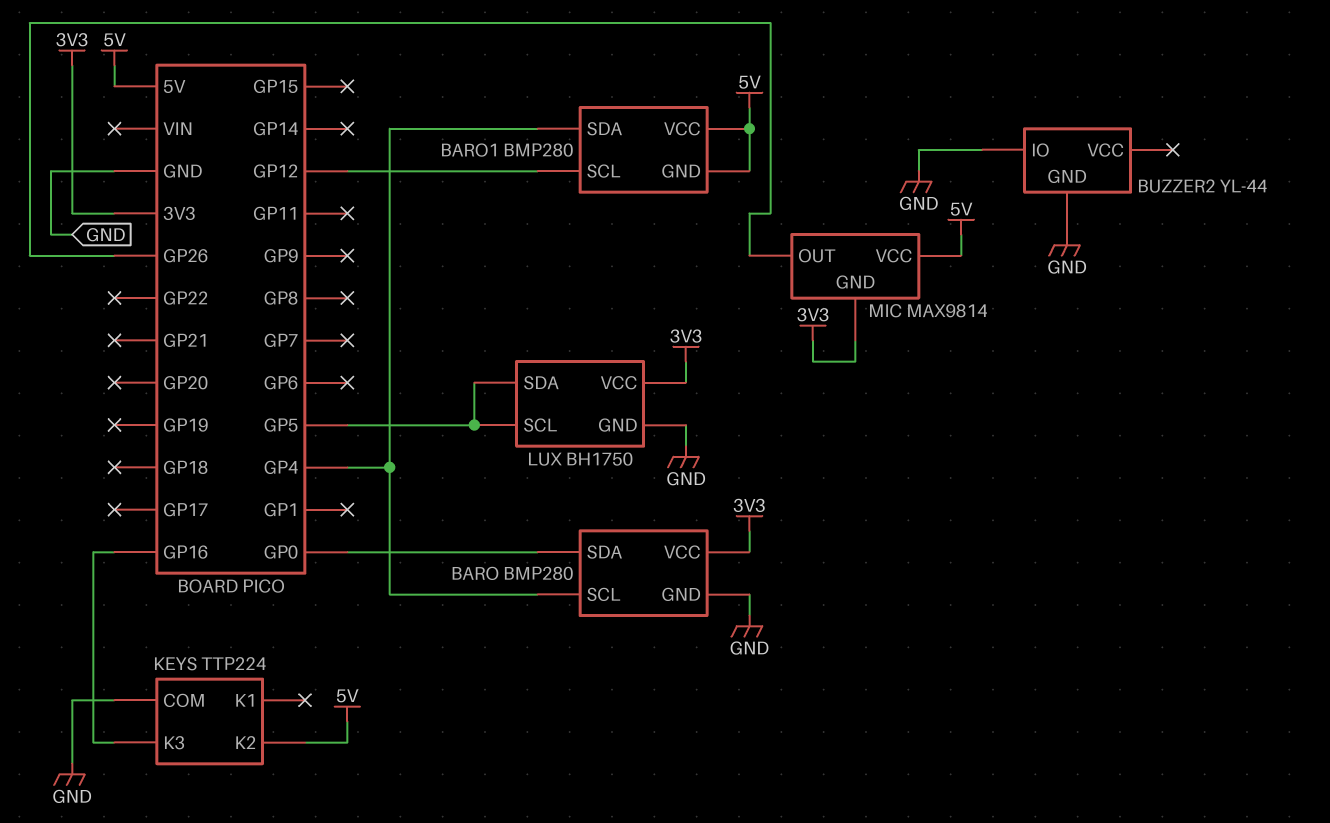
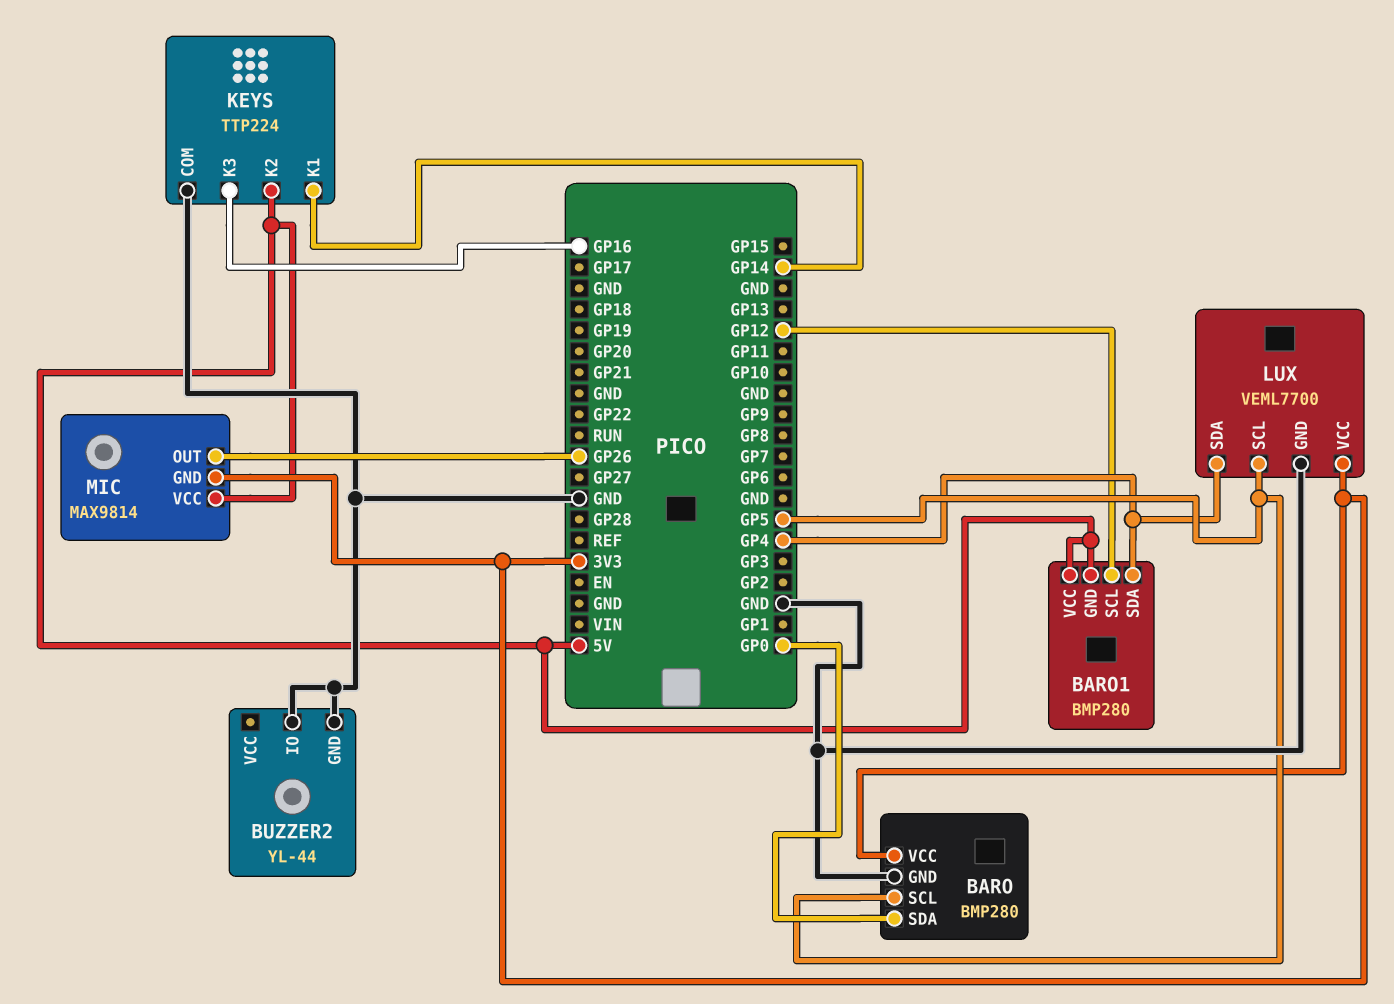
BARO pin SCL: GP4 -> GP5
KEYS pin K1: none -> GP14
LUX: BH1750 -> VEML7700
LUX pin SDA: GP5 -> GP4

